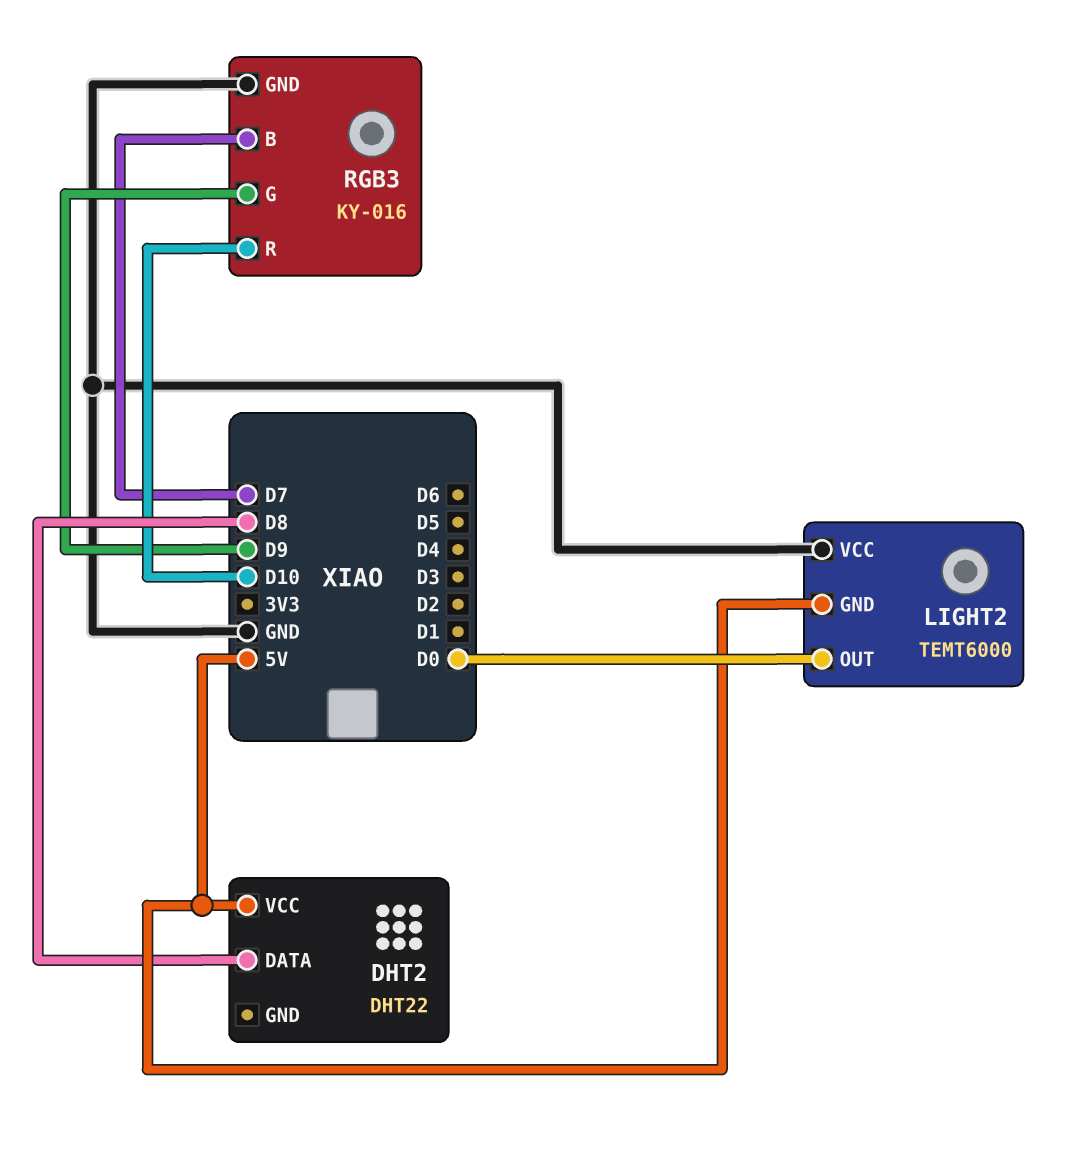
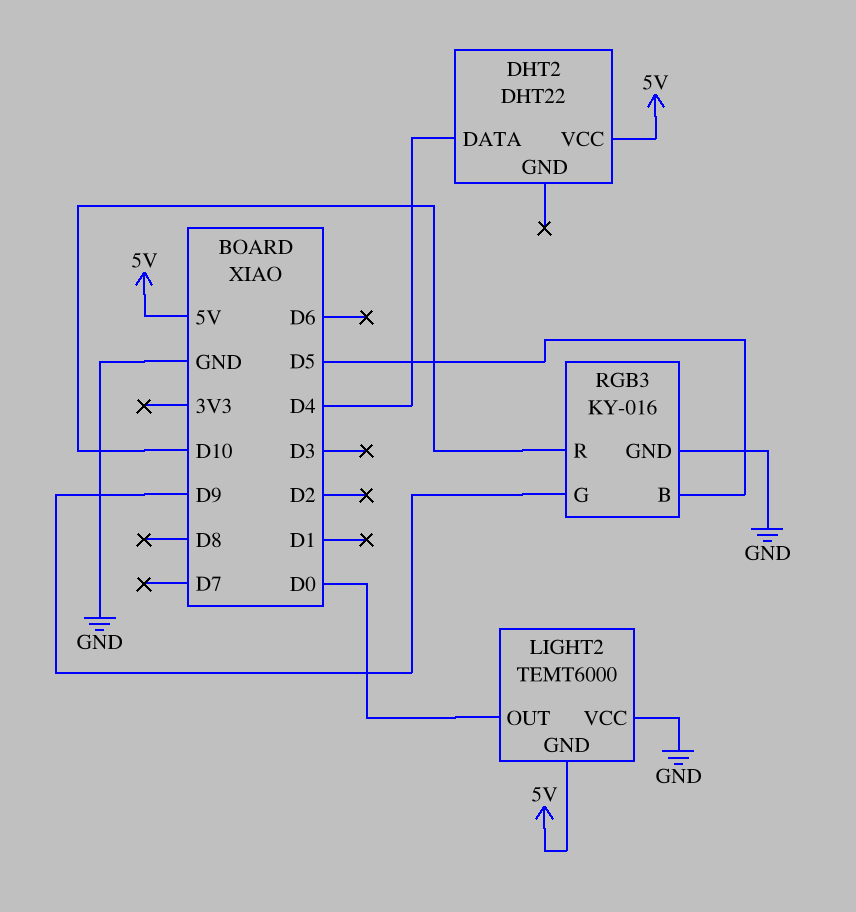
DHT2 pin DATA: D8 -> D4
RGB3 pin B: D7 -> D5

